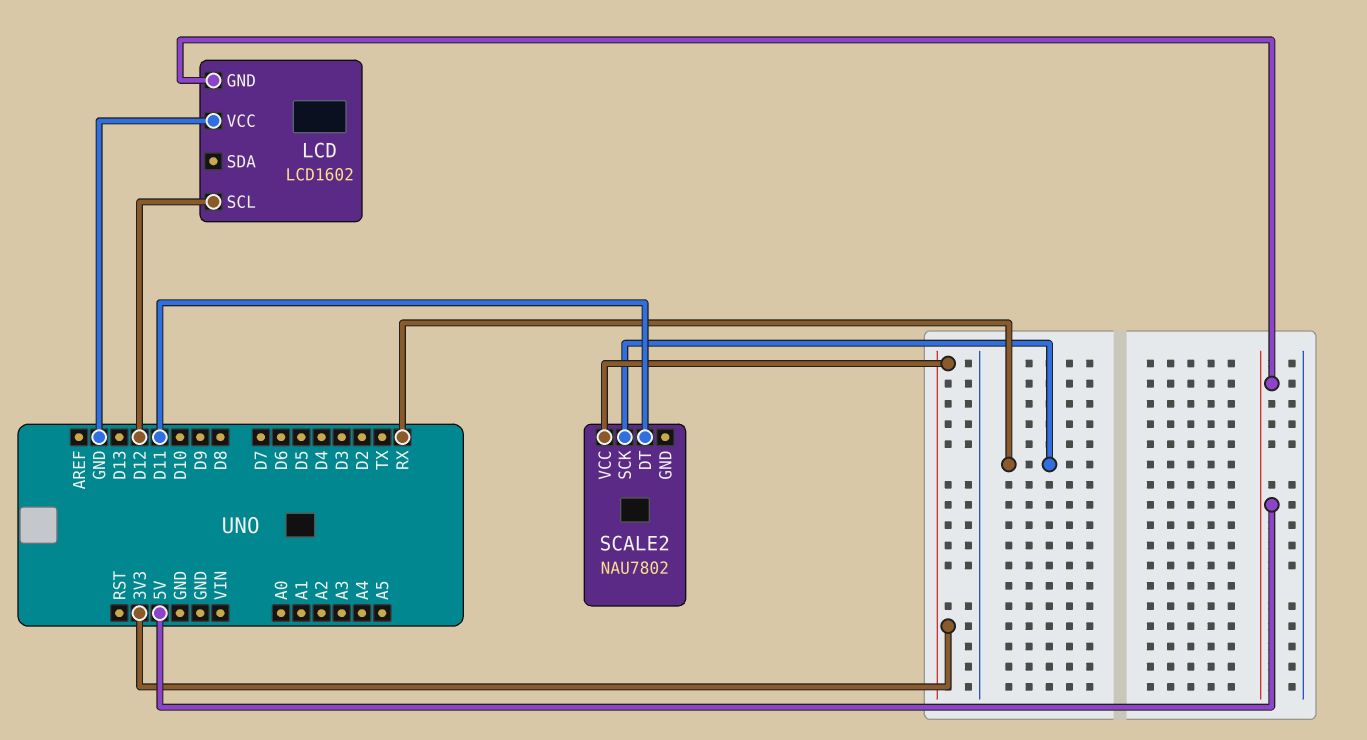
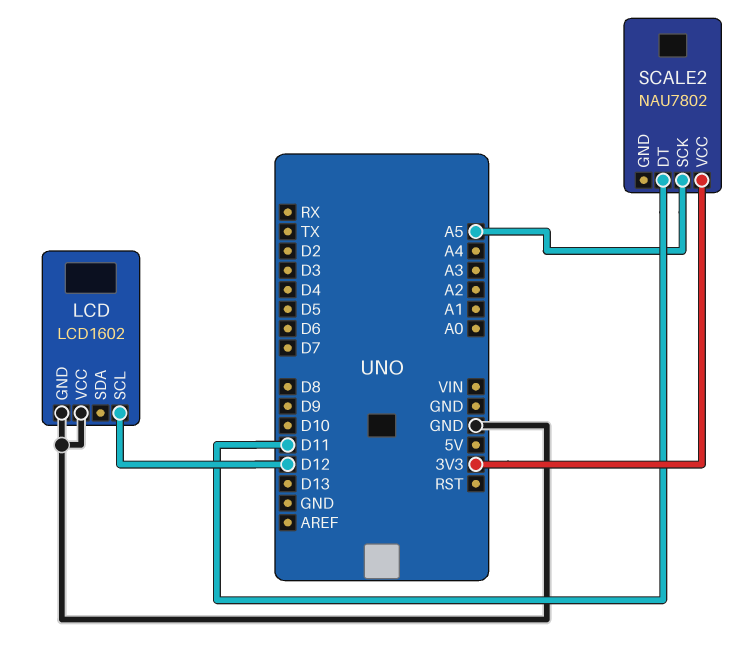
LCD pin GND: 5V -> GND
SCALE2 pin SCK: RX -> A5

